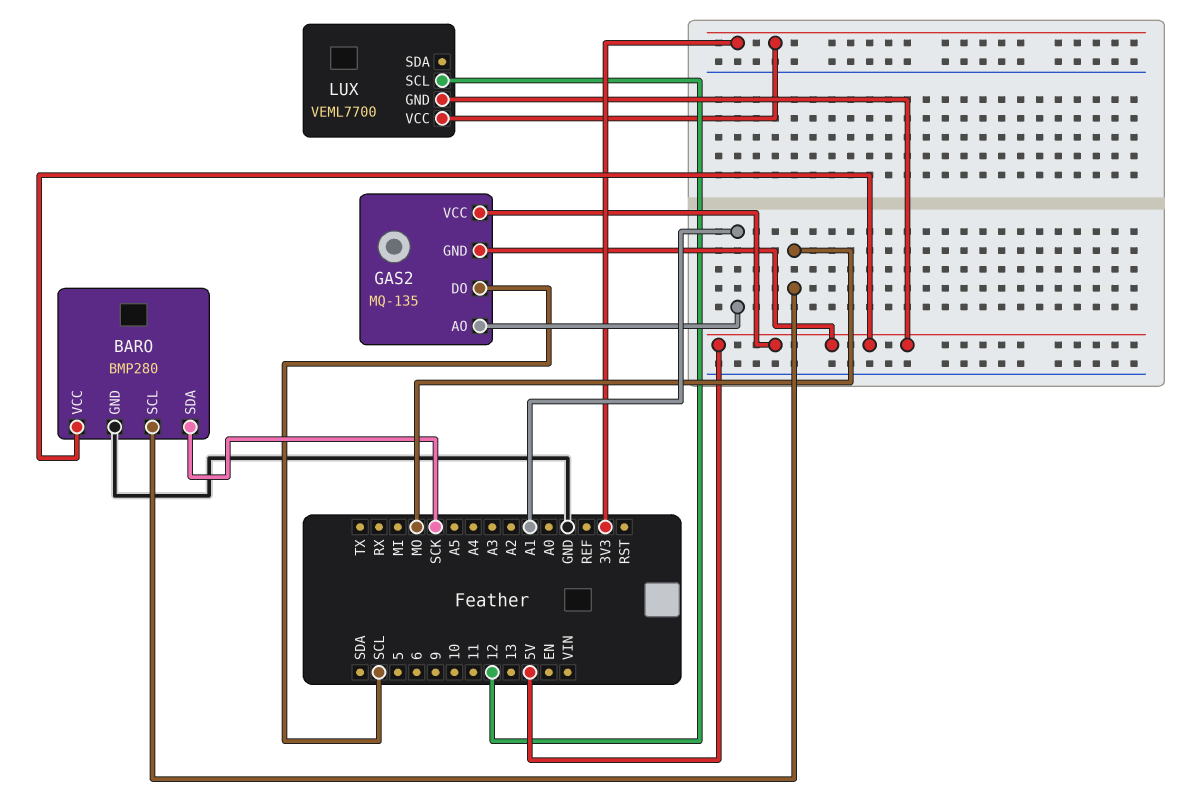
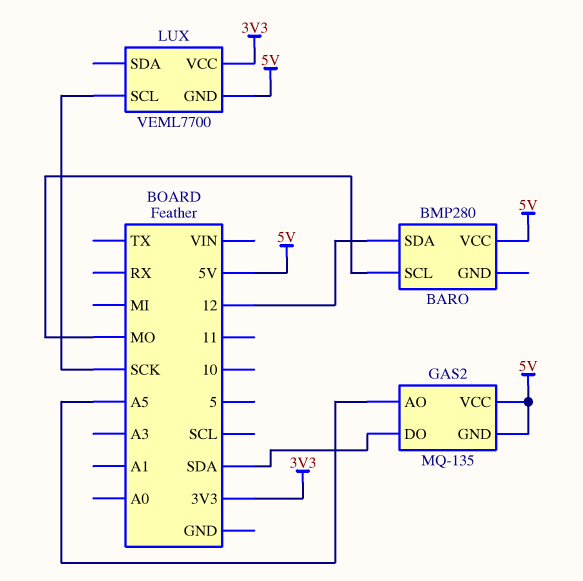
BARO pin GND: GND -> none
BARO pin SDA: SCK -> 12
GAS2 pin AO: A1 -> A5
GAS2 pin DO: SCL -> SDA
LUX pin SCL: 12 -> SCK

